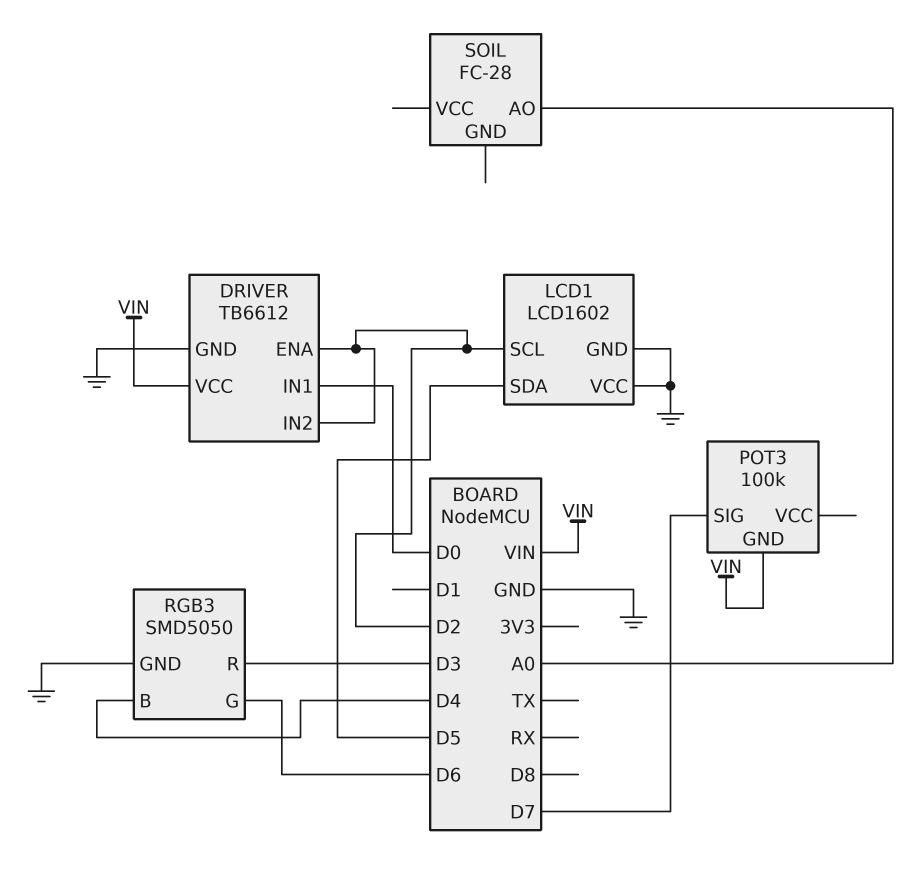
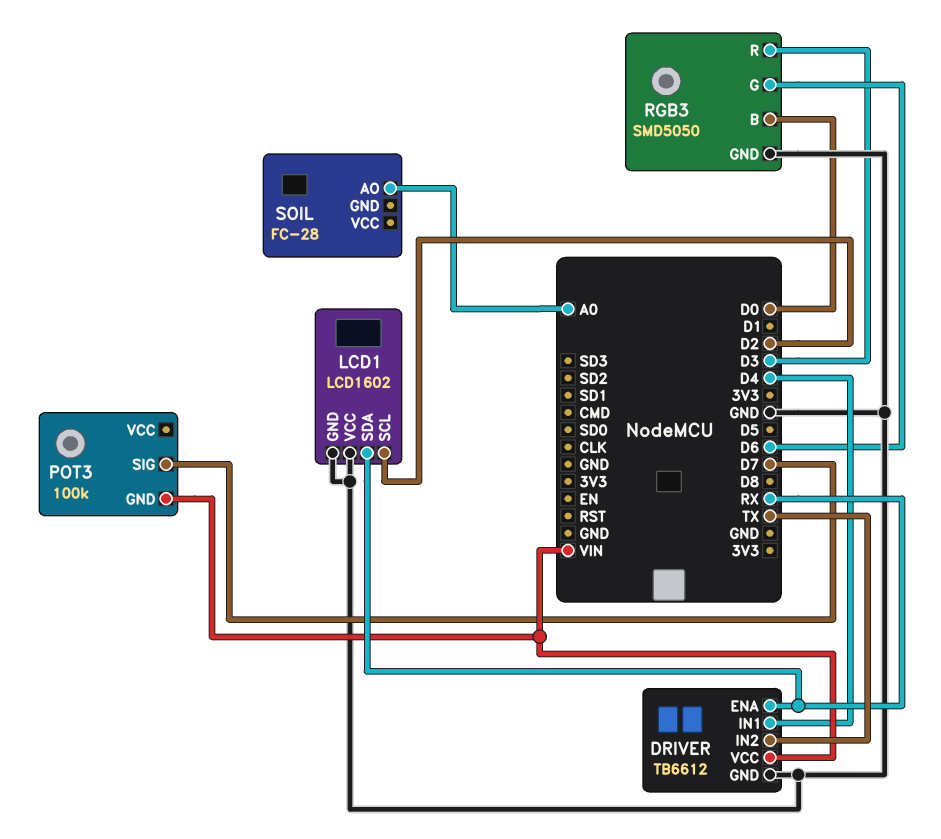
DRIVER pin ENA: D2 -> RX
DRIVER pin IN1: D0 -> D4
DRIVER pin IN2: D2 -> TX
LCD1 pin SDA: D5 -> RX
RGB3 pin B: D4 -> D0

